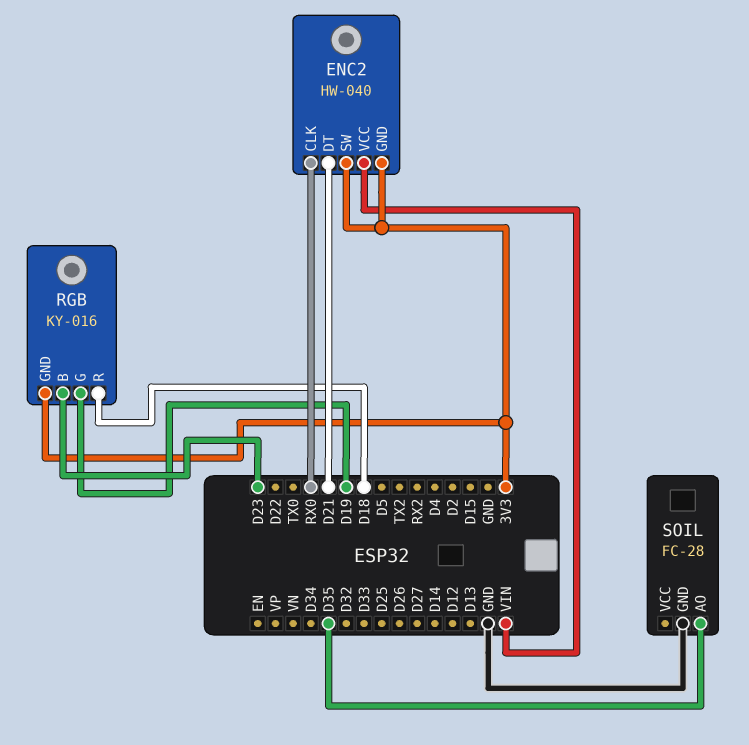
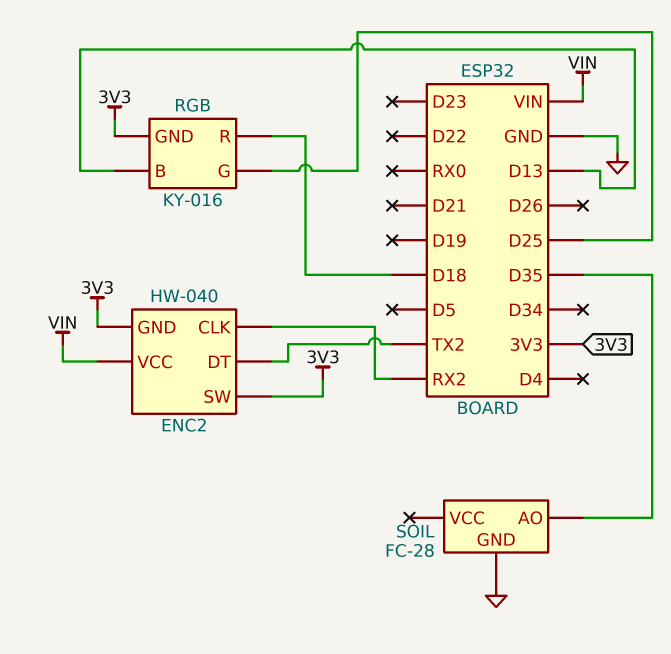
ENC2 pin CLK: RX0 -> RX2
ENC2 pin DT: D21 -> TX2
RGB pin B: D23 -> D13
RGB pin G: D19 -> D25

